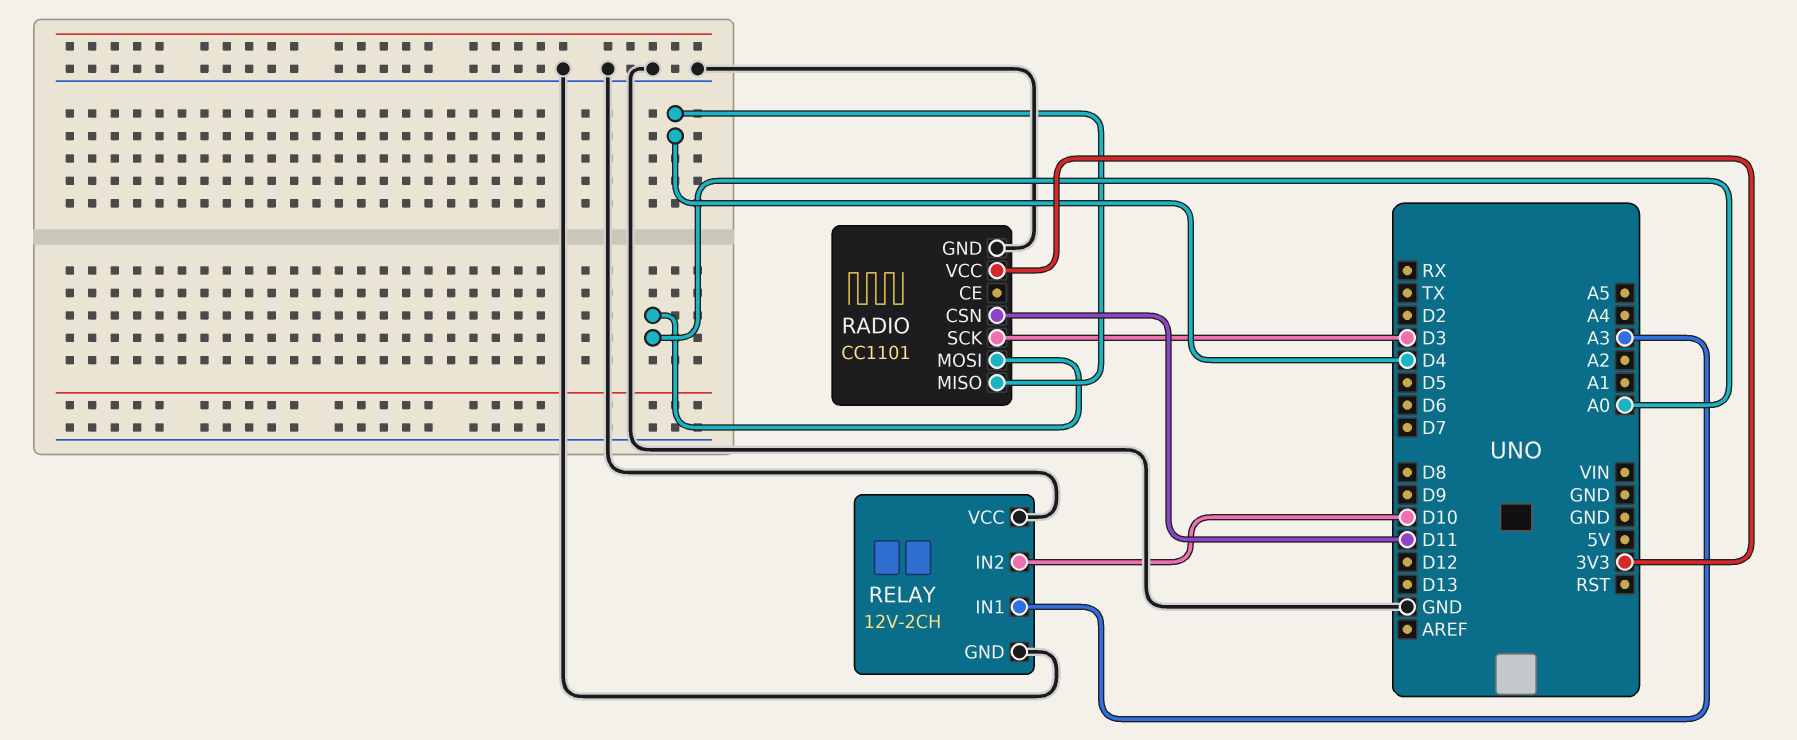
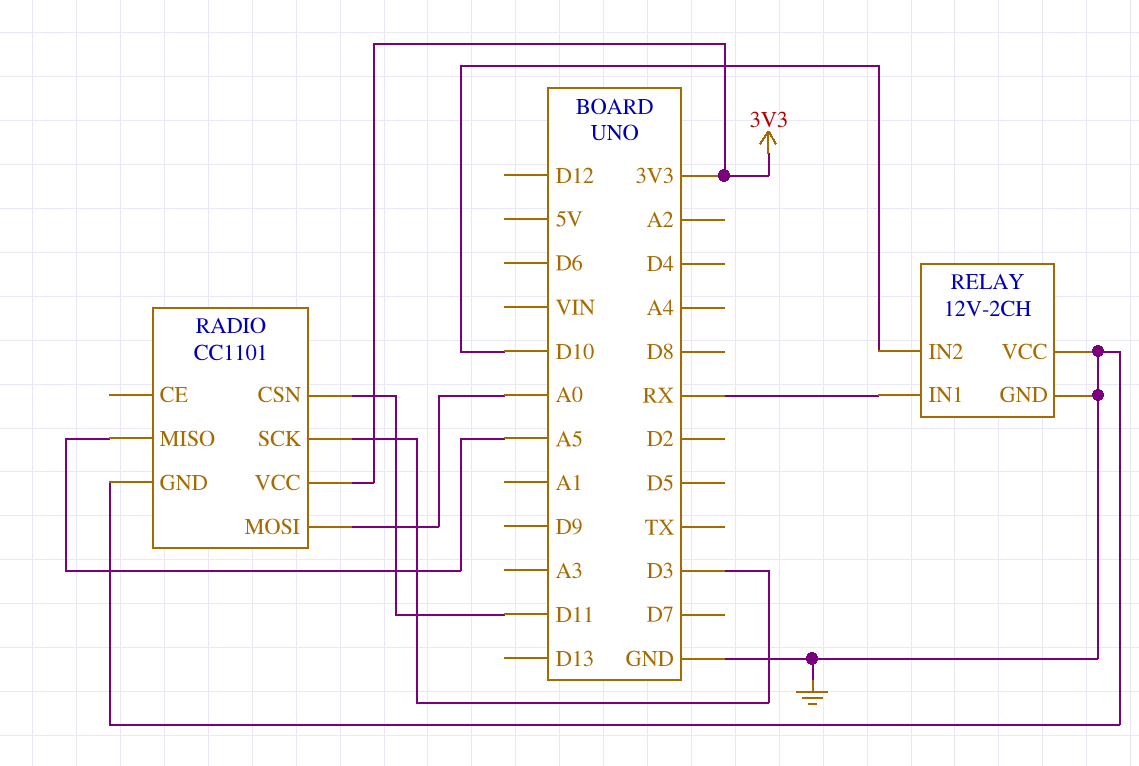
RADIO pin MISO: D4 -> A5
RELAY pin IN1: A3 -> RX

